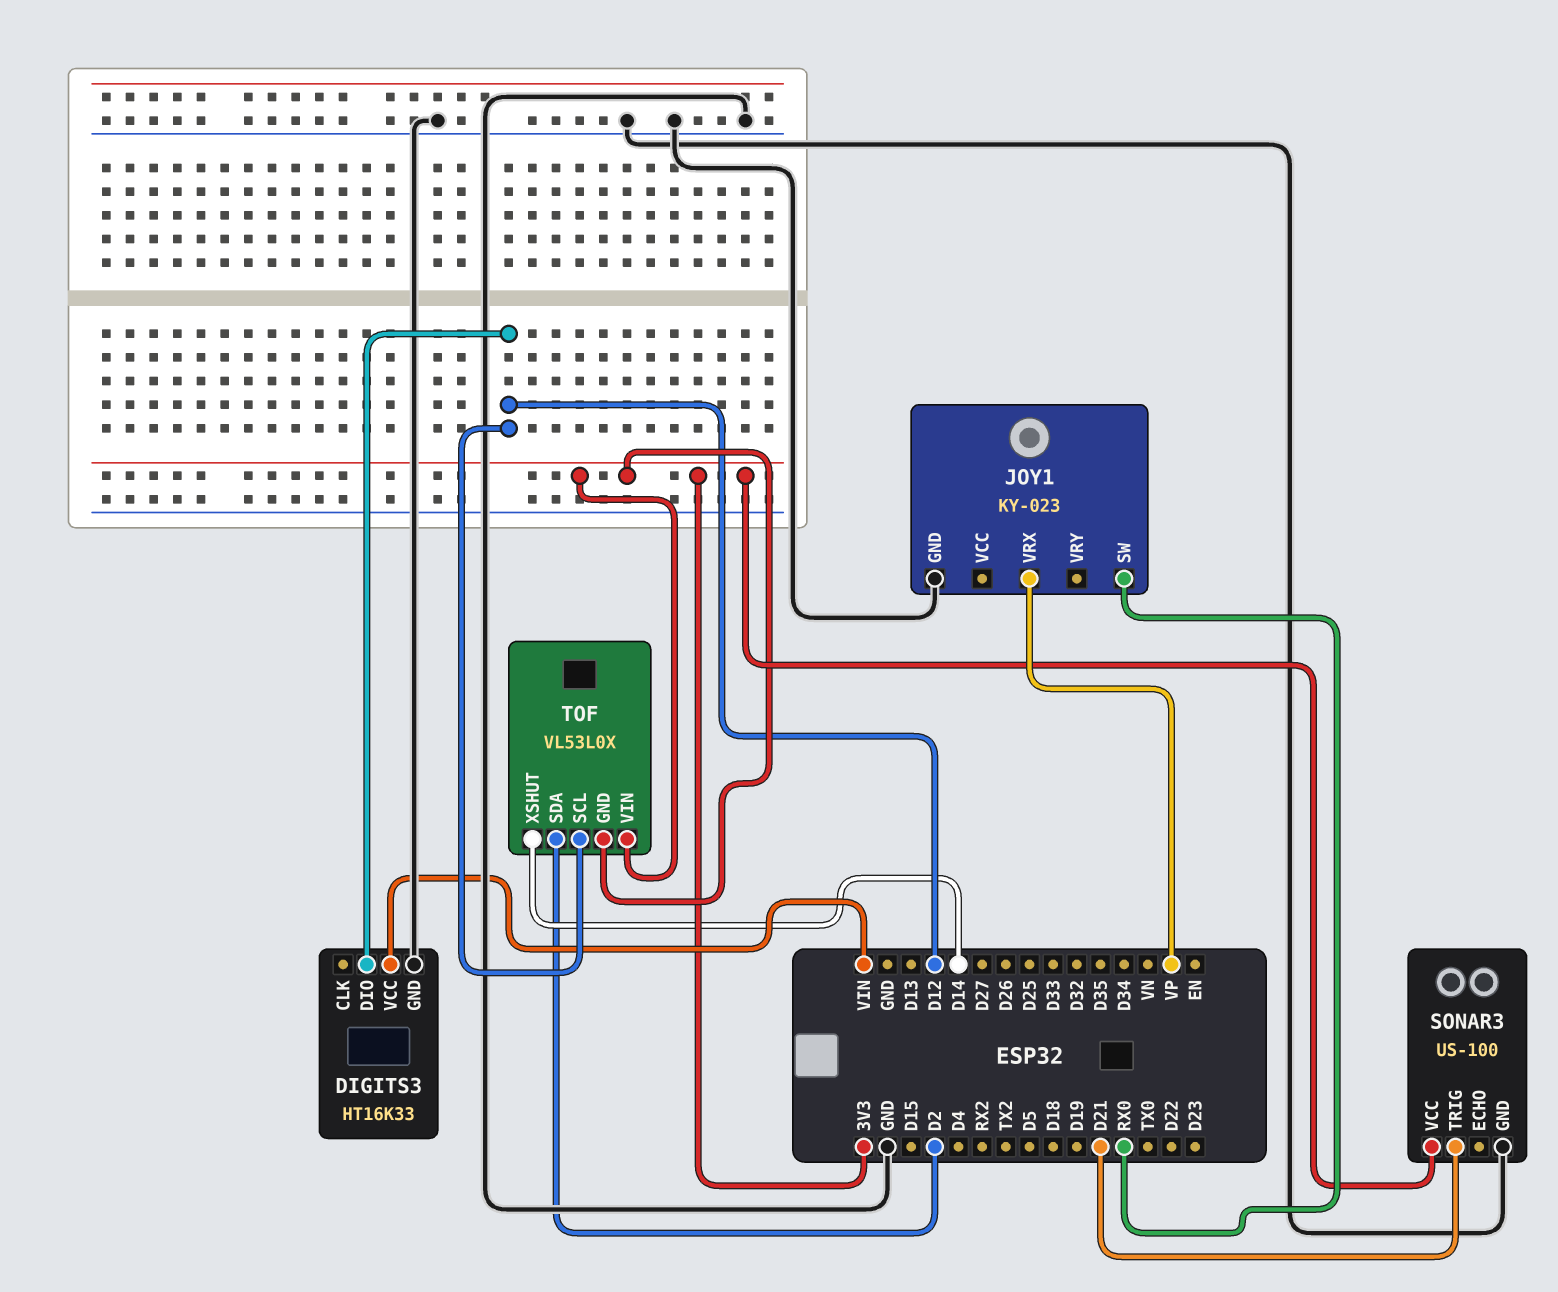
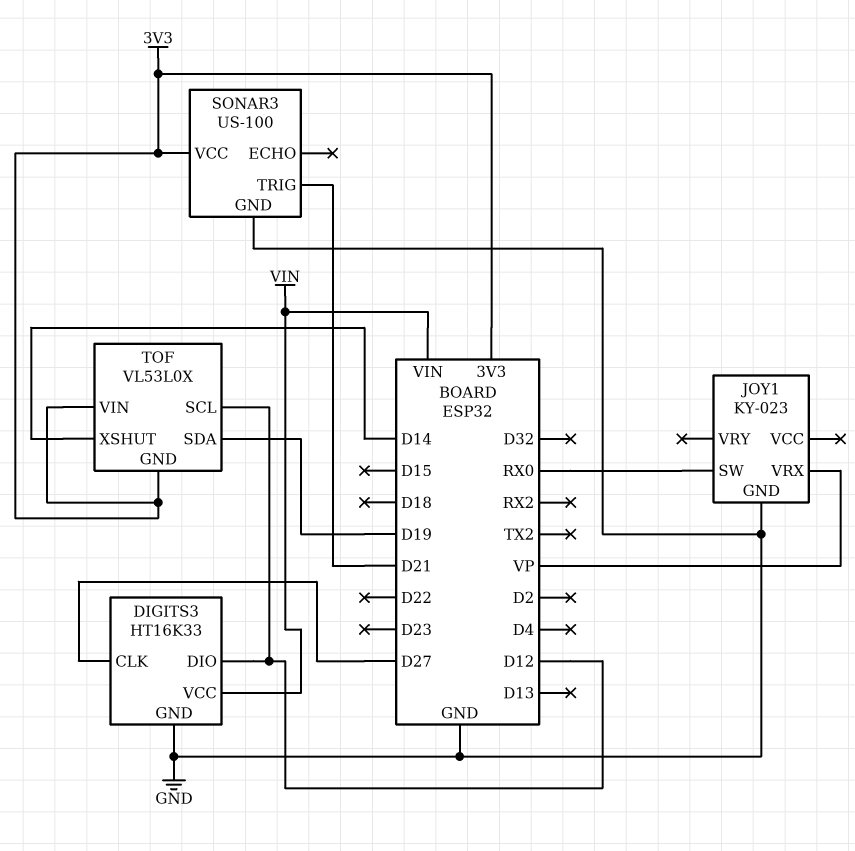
DIGITS3 pin CLK: none -> D27
TOF pin SDA: D2 -> D19

